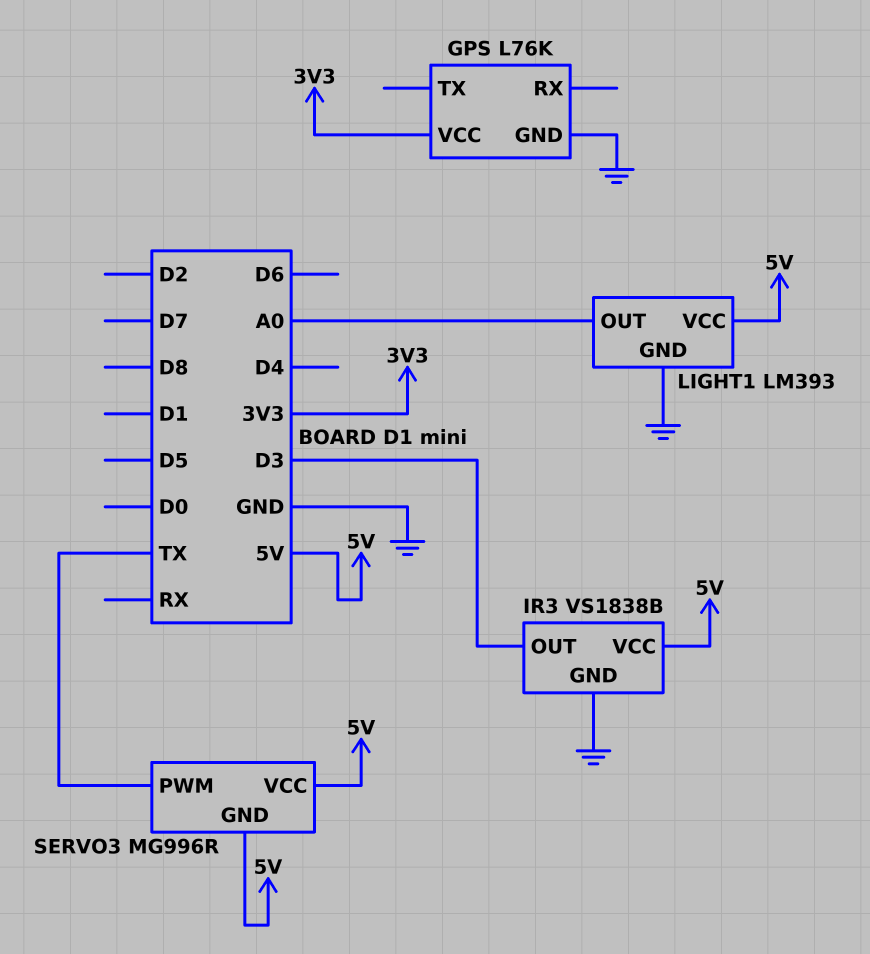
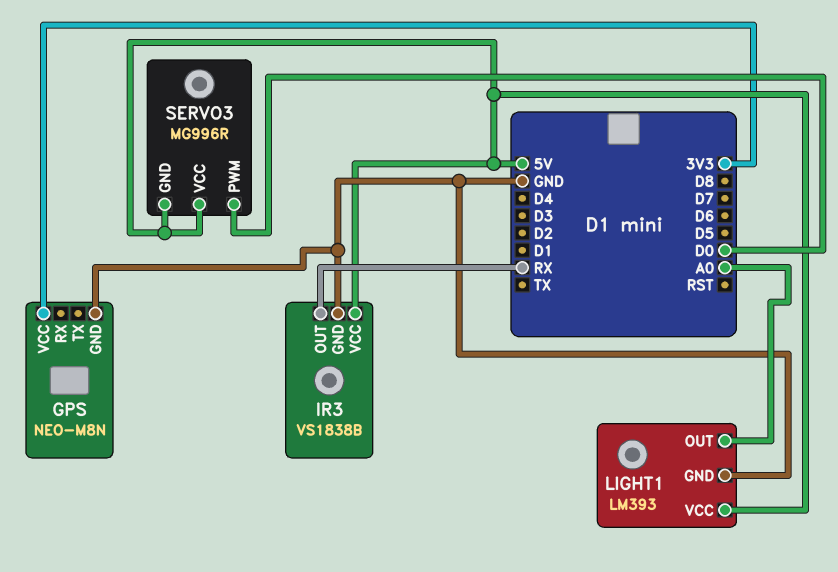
GPS: L76K -> NEO-M8N
IR3 pin OUT: D3 -> RX
SERVO3 pin PWM: TX -> D0

